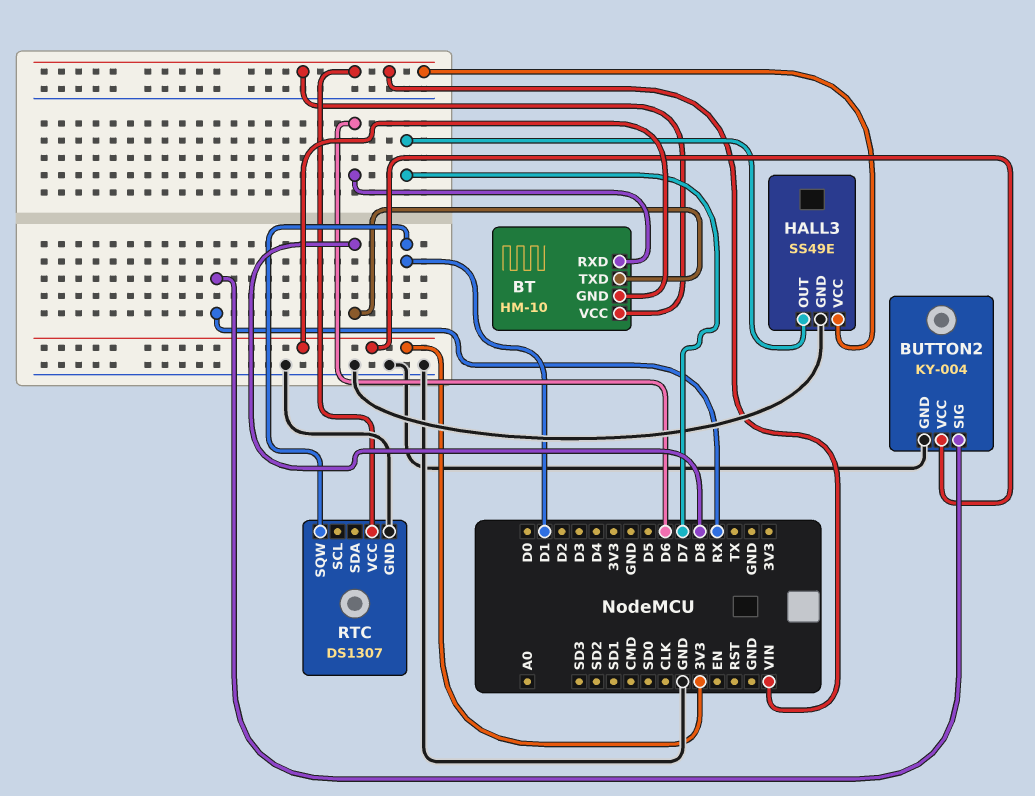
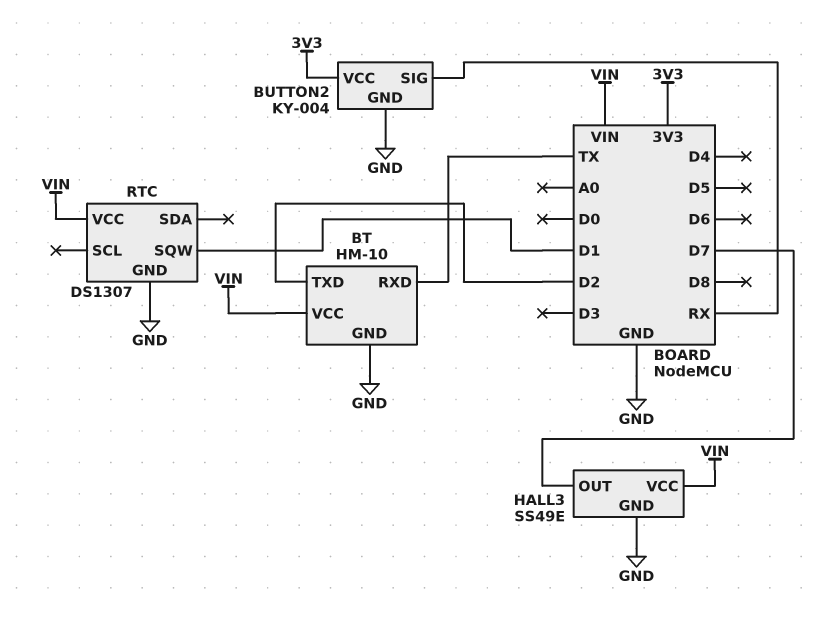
BT pin GND: 3V3 -> GND
BT pin RXD: D6 -> TX
BT pin TXD: D8 -> D2

